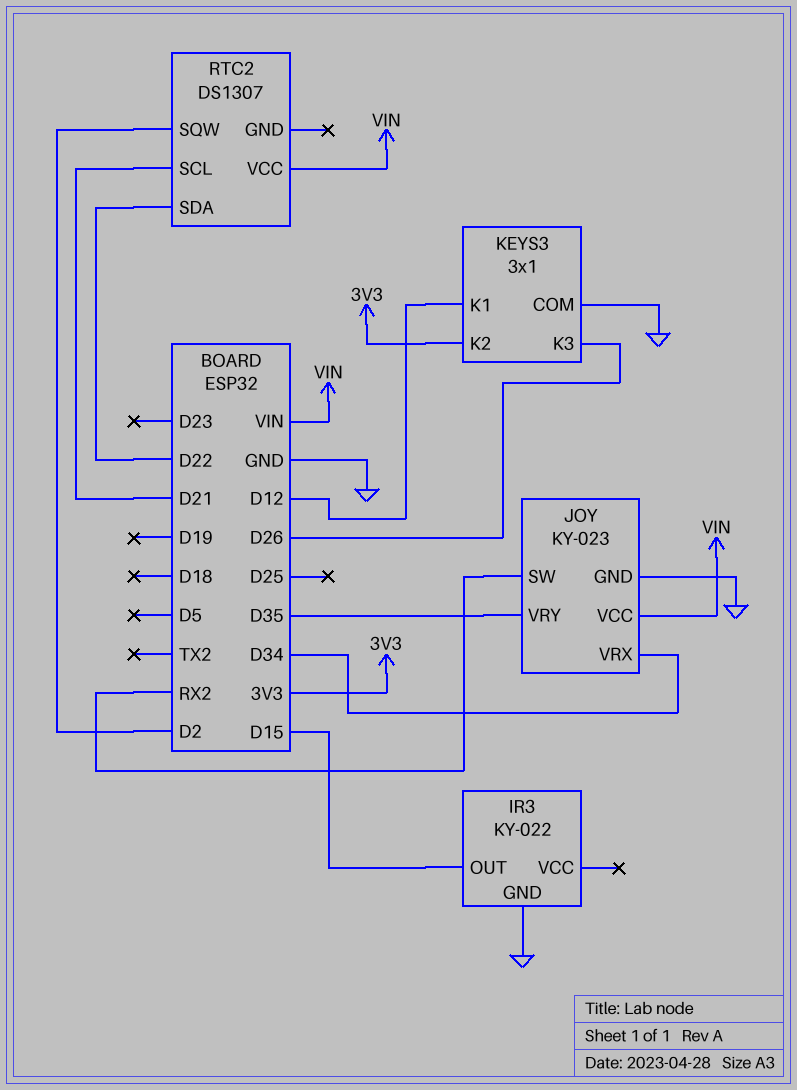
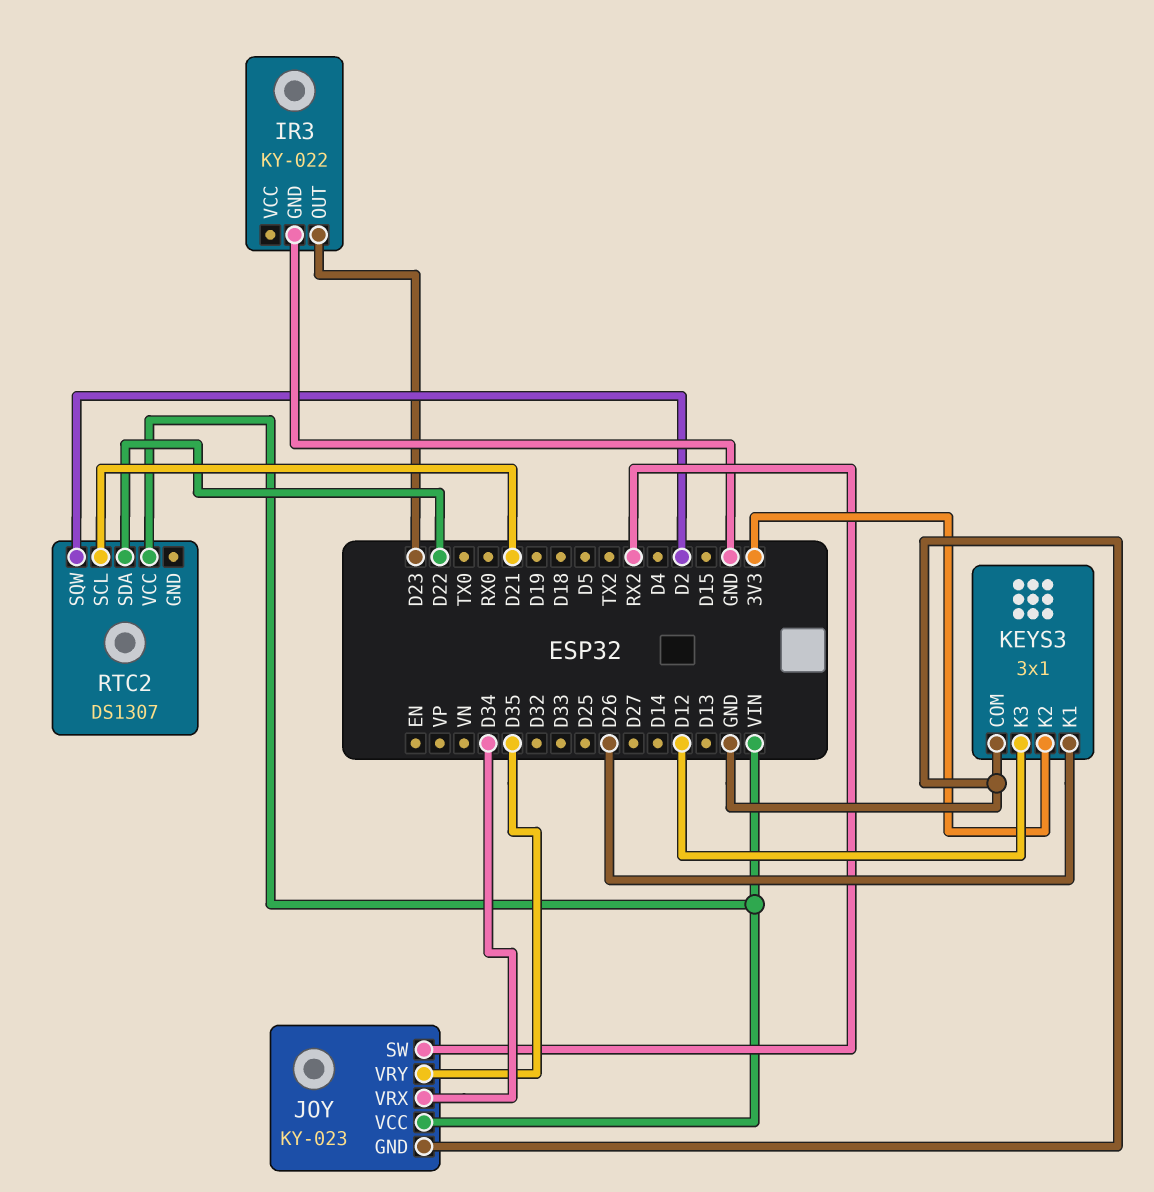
IR3 pin OUT: D15 -> D23
KEYS3 pin K1: D12 -> D26
KEYS3 pin K3: D26 -> D12

